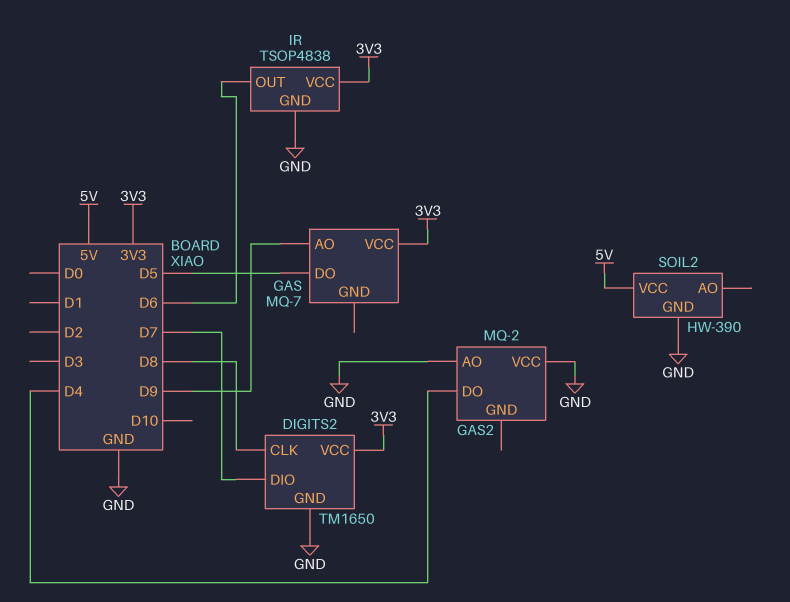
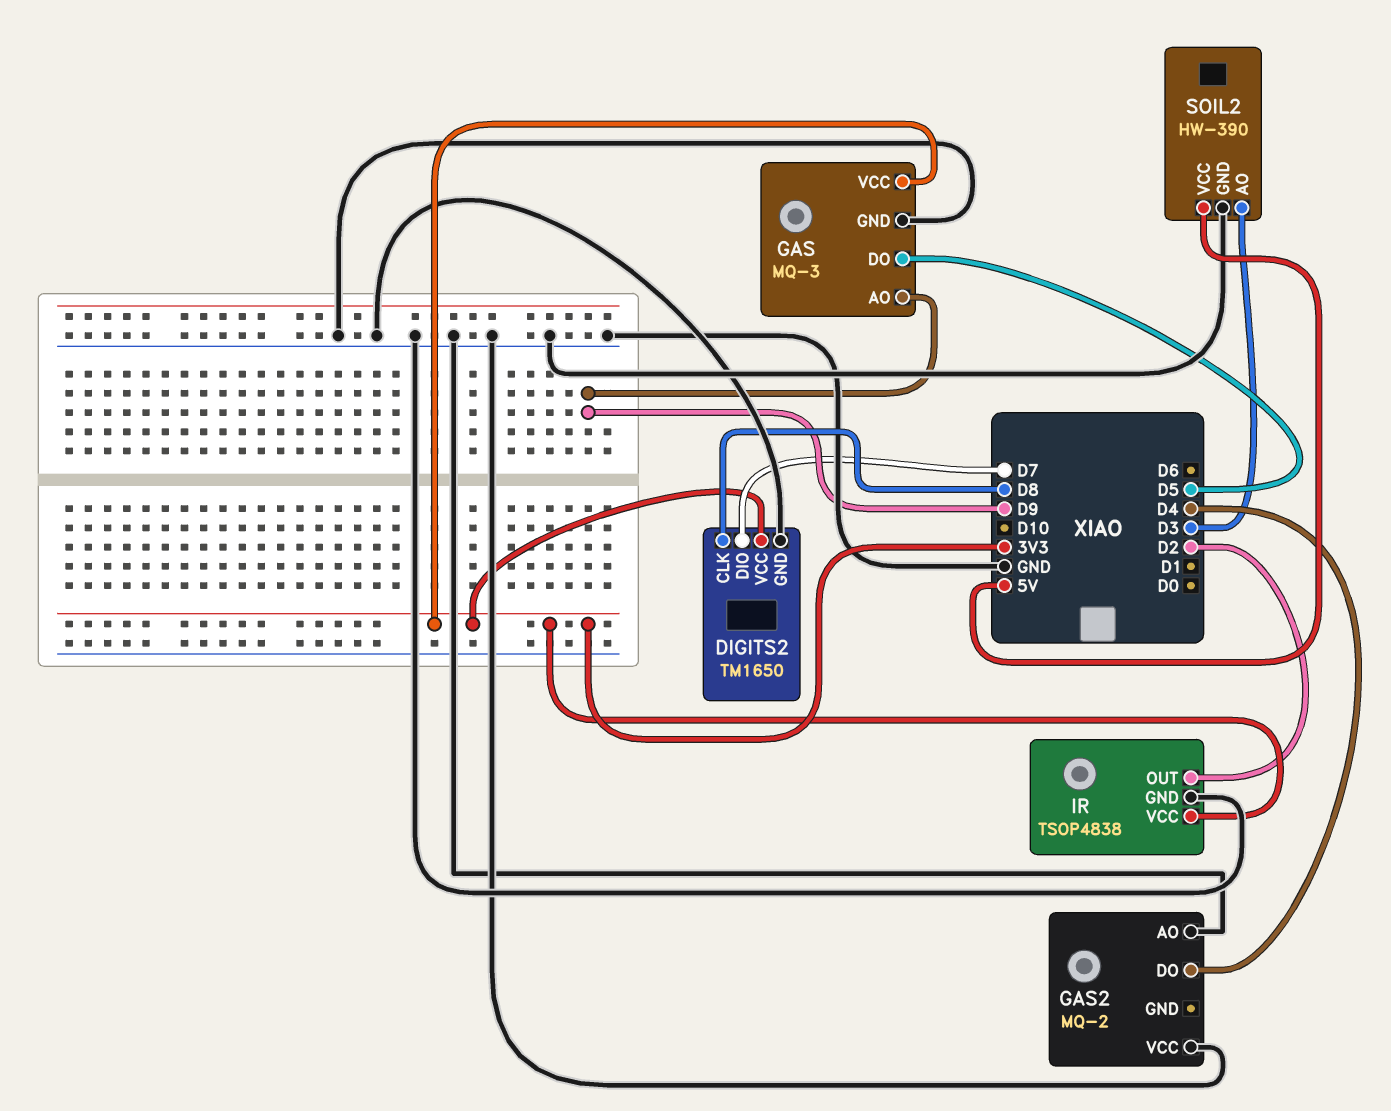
GAS: MQ-7 -> MQ-3
GAS pin GND: none -> GND
IR pin OUT: D6 -> D2
SOIL2 pin AO: none -> D3

